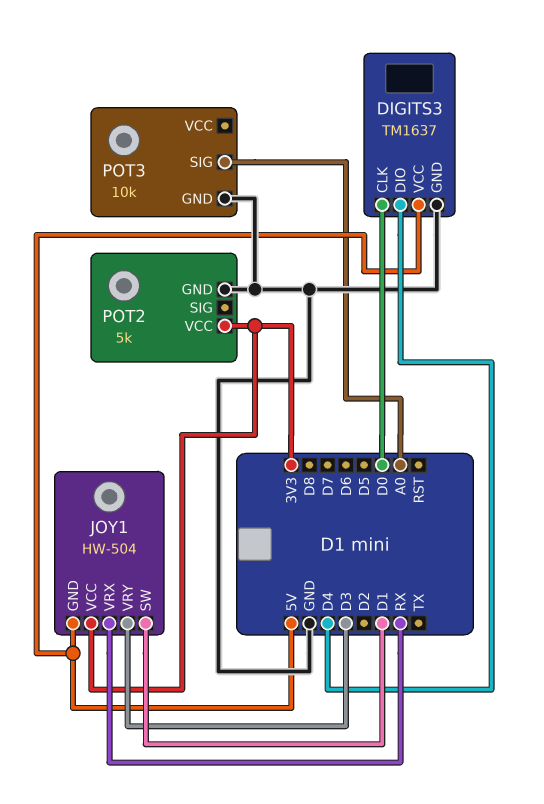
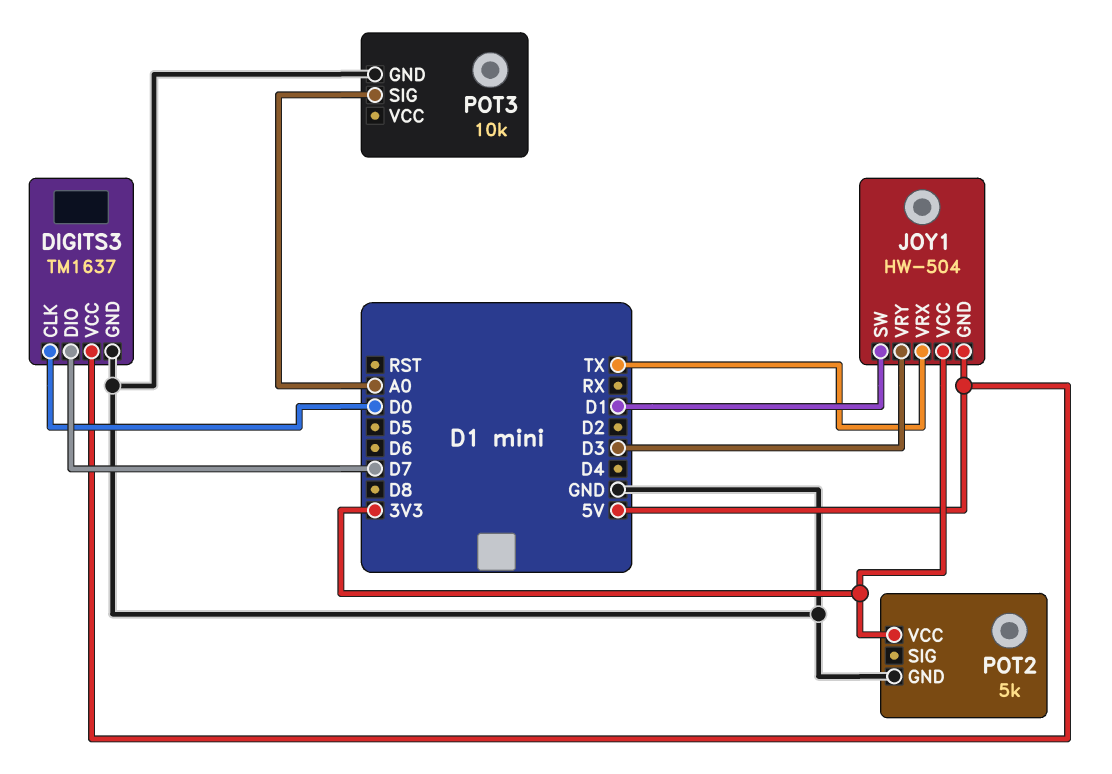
DIGITS3 pin DIO: D4 -> D7
JOY1 pin VRX: RX -> TX

